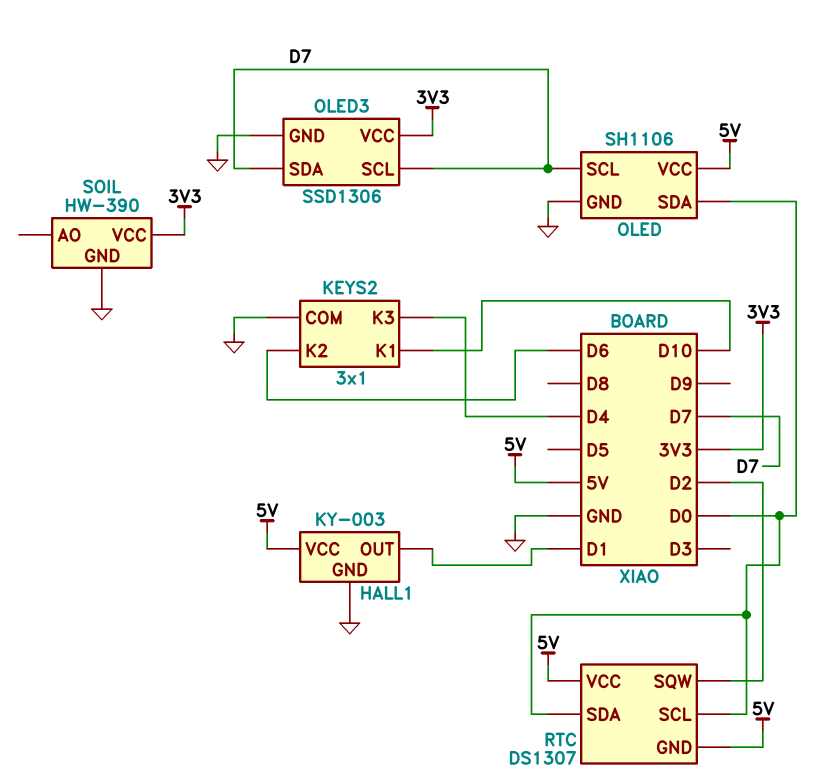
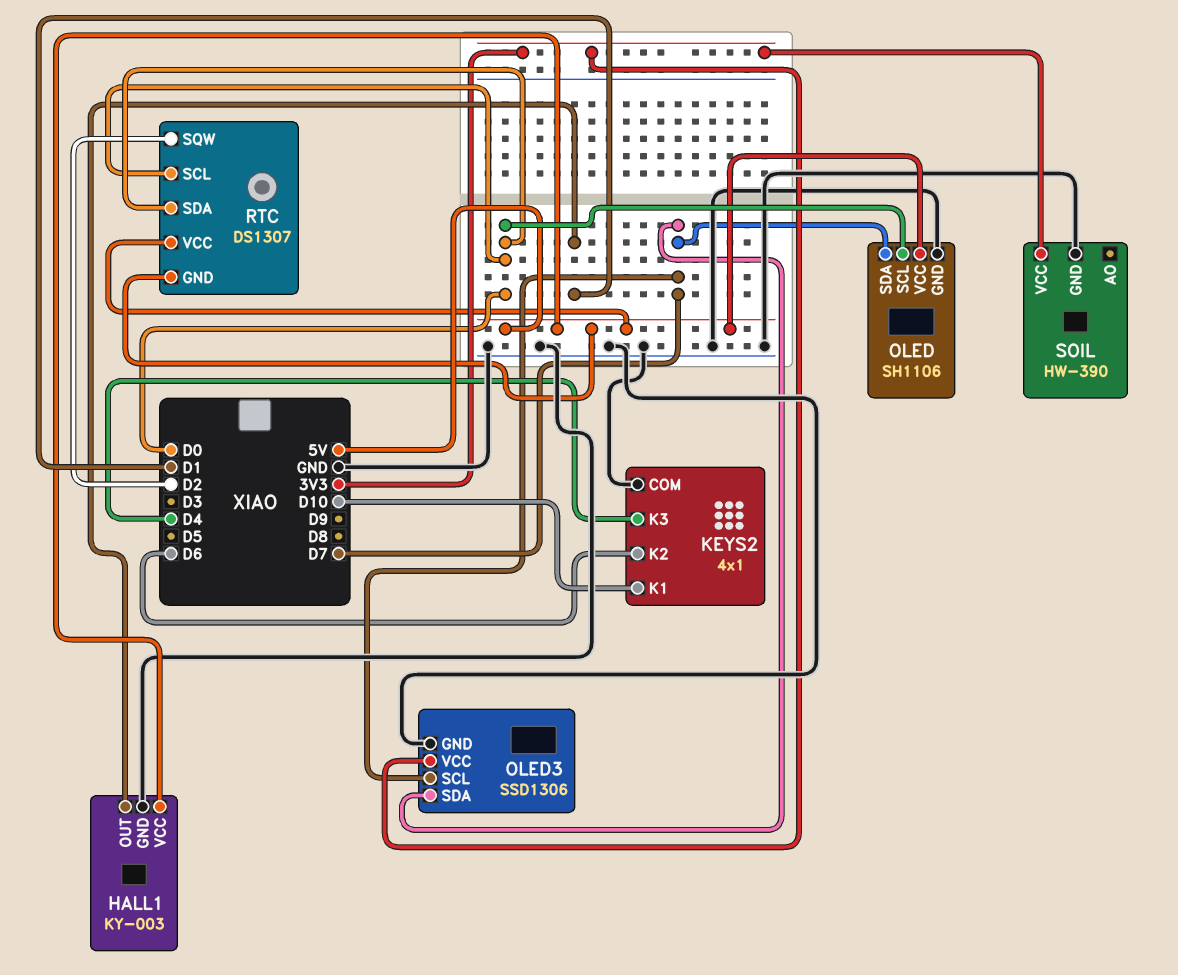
KEYS2: 3x1 -> 4x1
OLED pin SCL: D7 -> D0
OLED pin SDA: D0 -> D7

